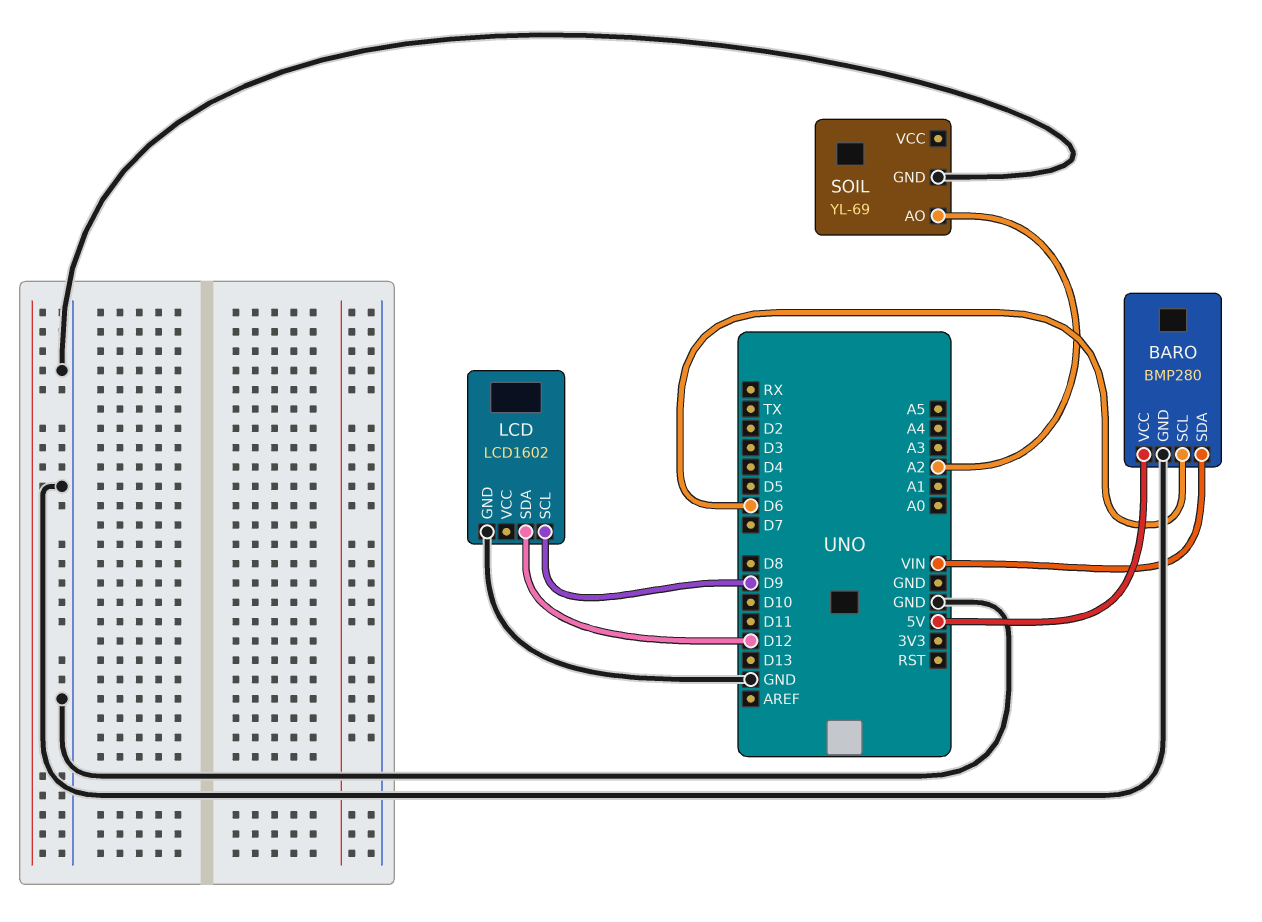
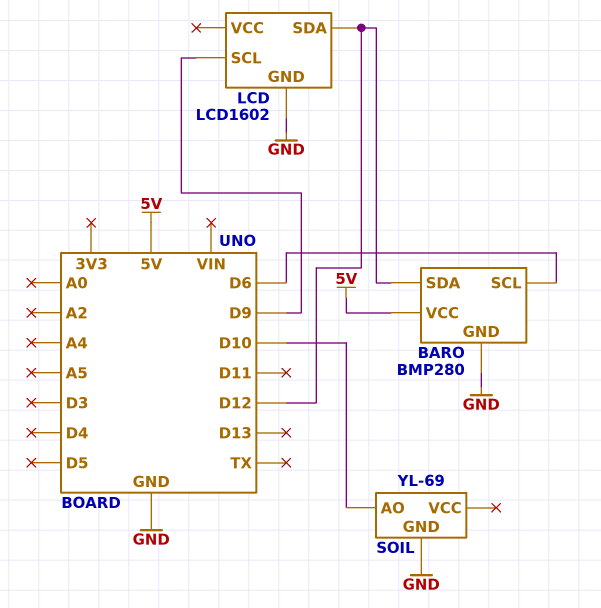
BARO pin SDA: VIN -> D12
SOIL pin AO: A2 -> D10

